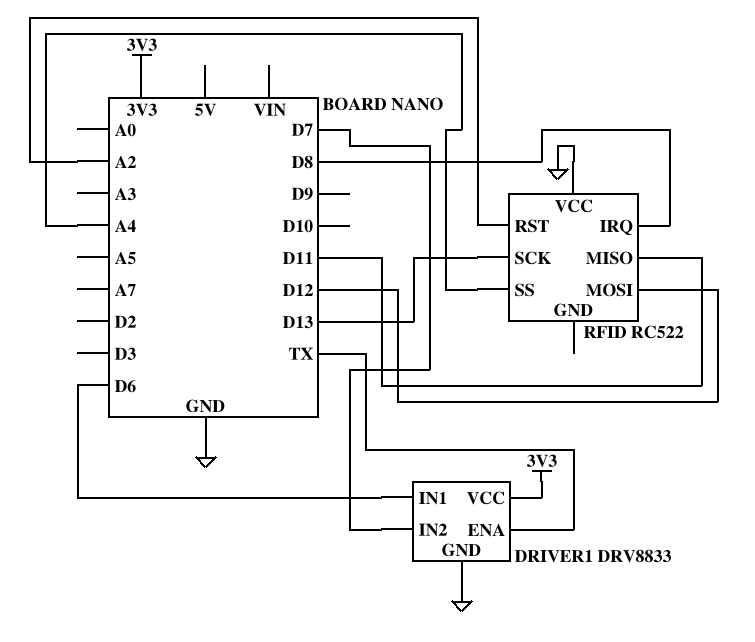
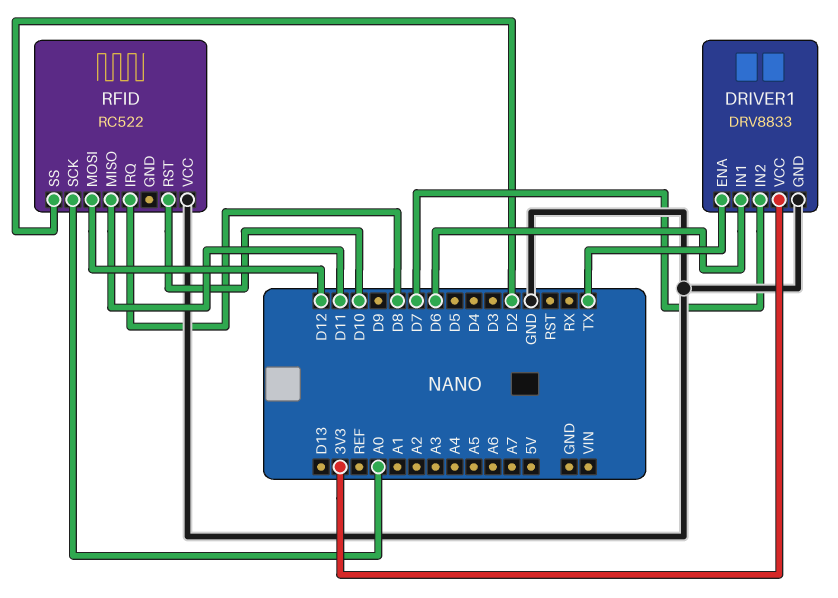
RFID pin RST: A2 -> D10
RFID pin SCK: D13 -> A0
RFID pin SS: A4 -> D2

